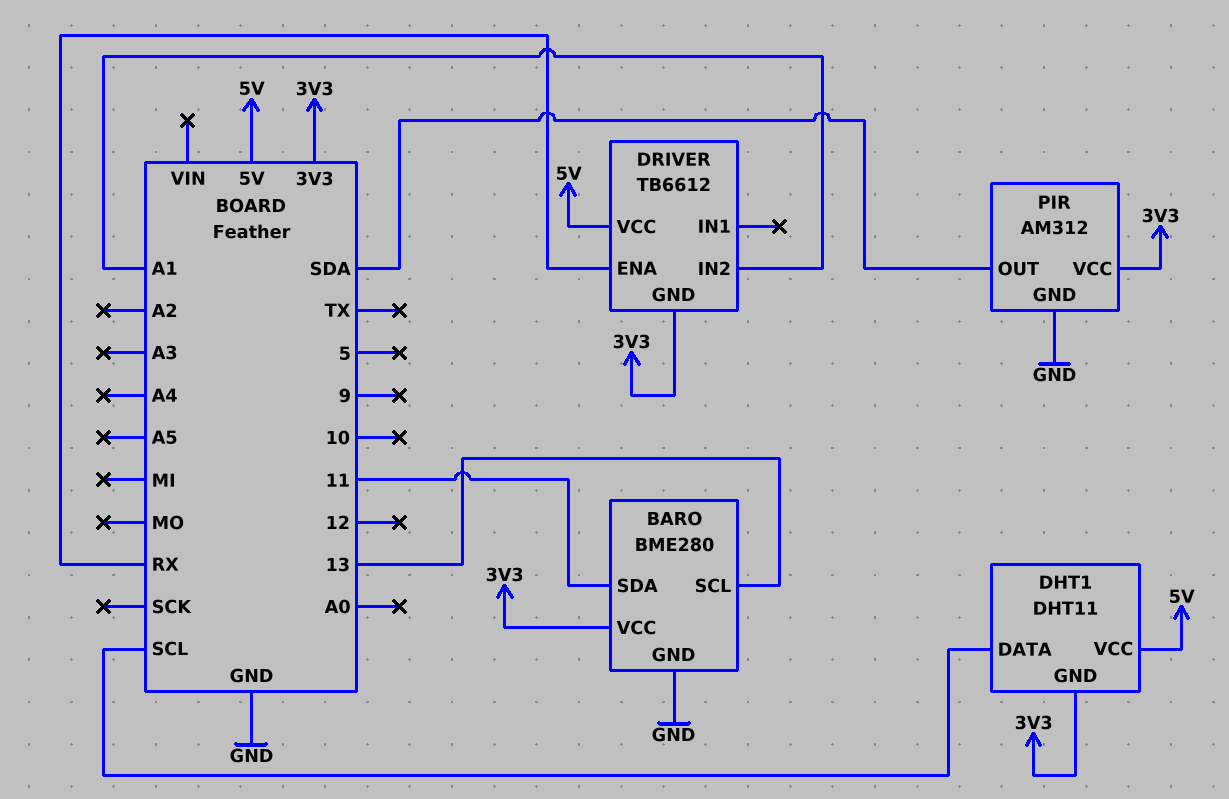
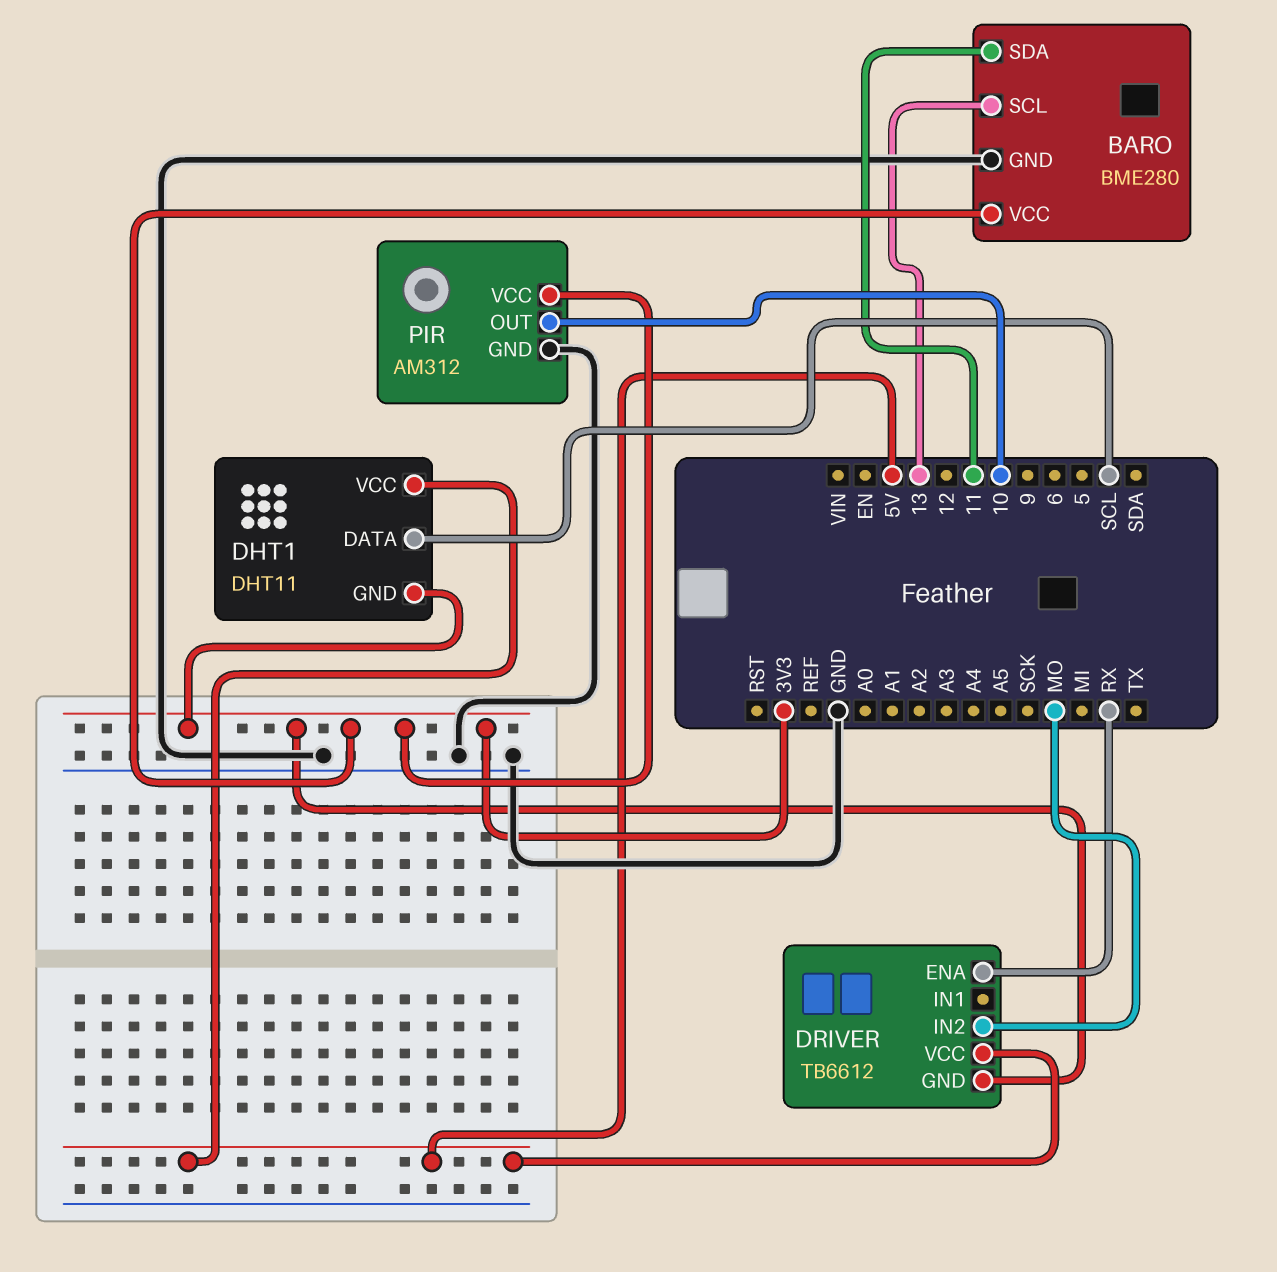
DRIVER pin IN2: A1 -> MO
PIR pin OUT: SDA -> 10

